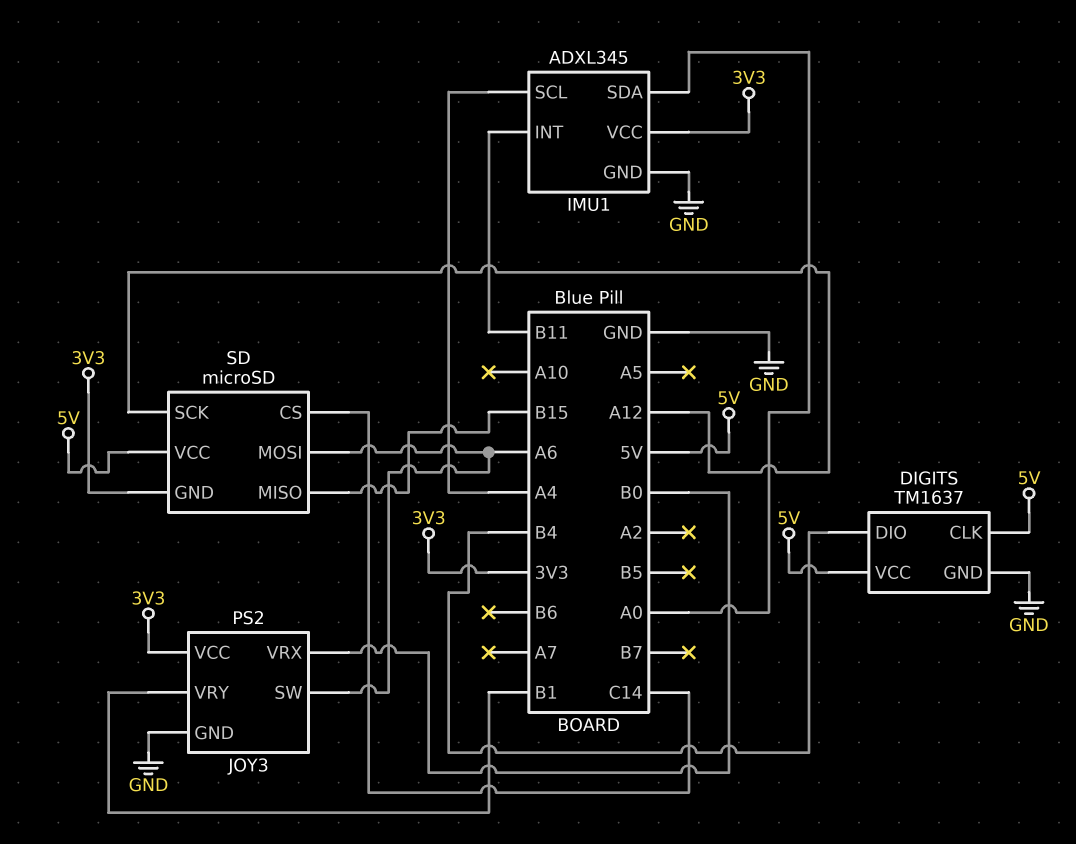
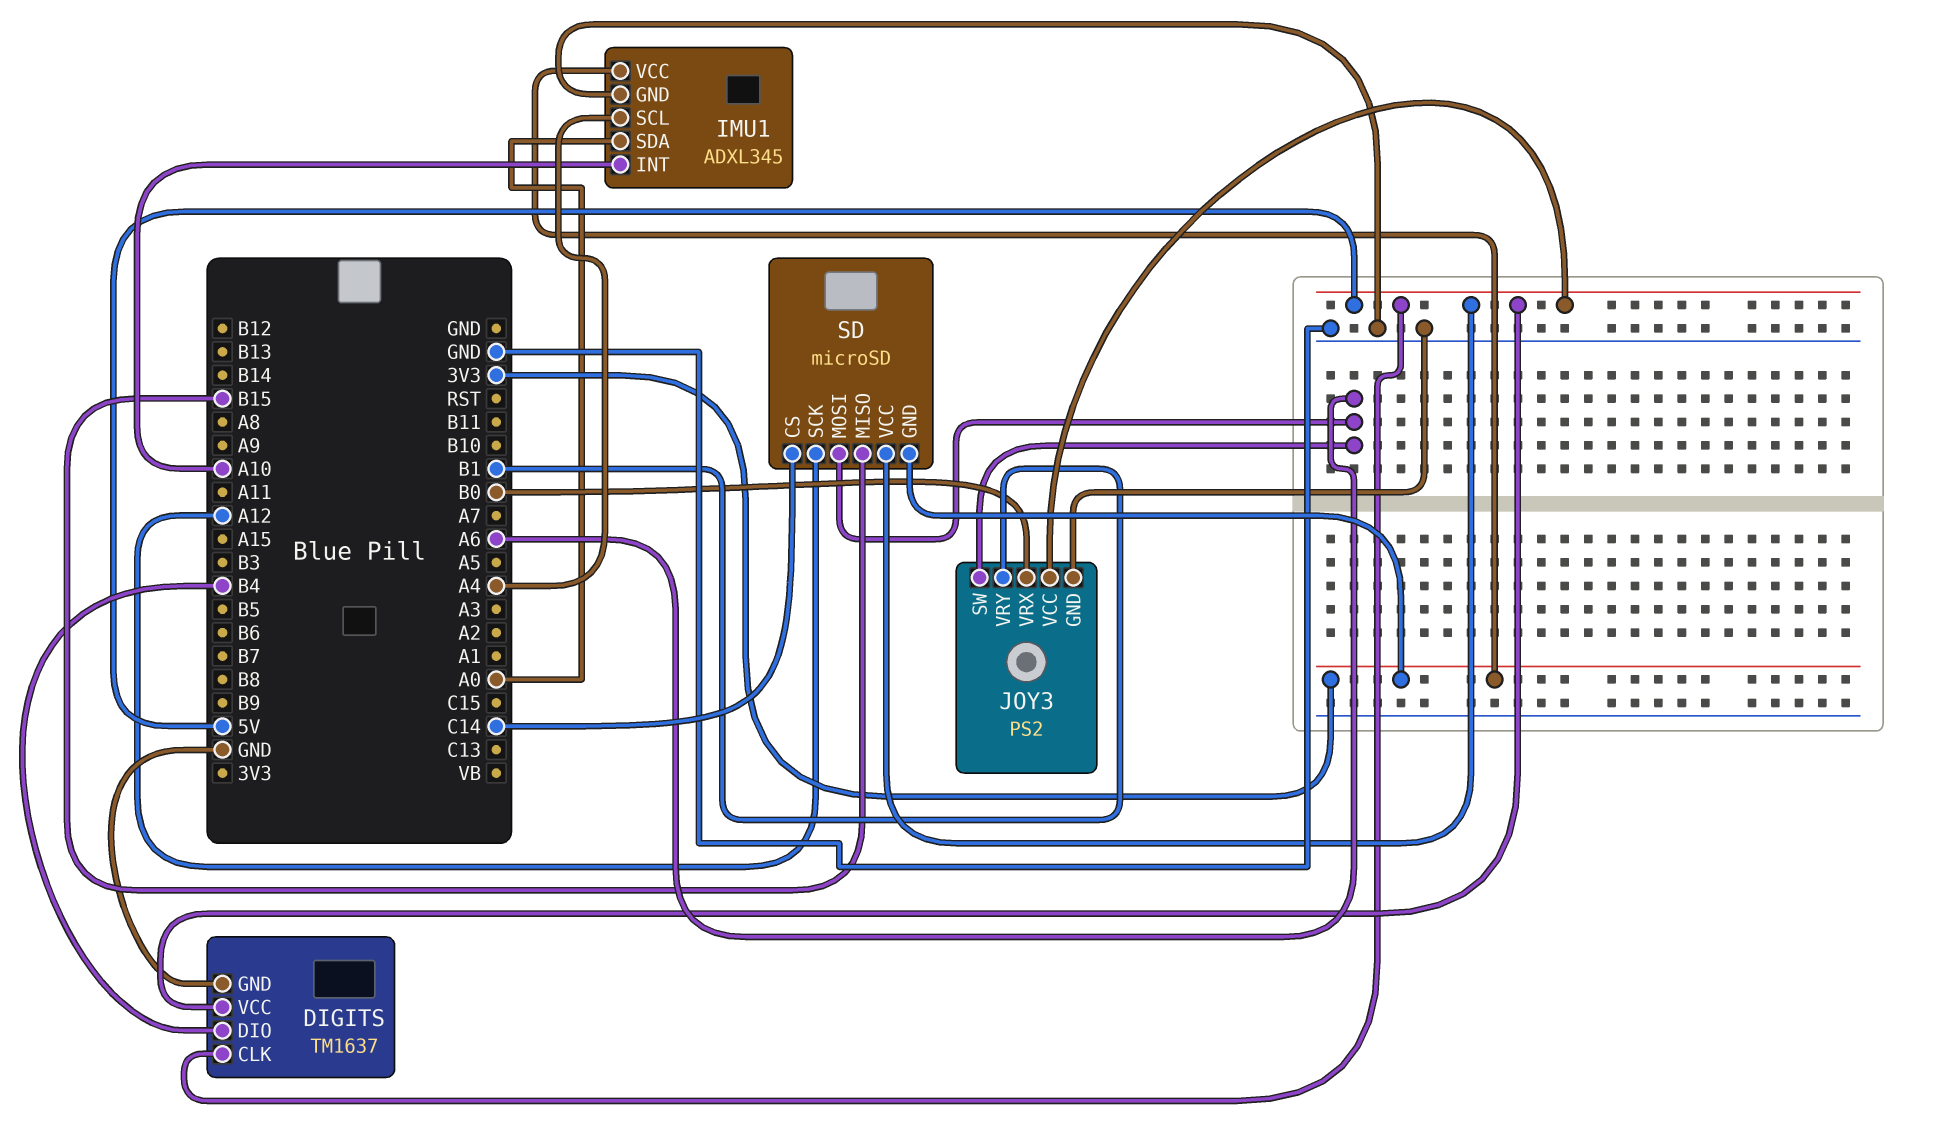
IMU1 pin INT: B11 -> A10
JOY3 pin VCC: 3V3 -> 5V

